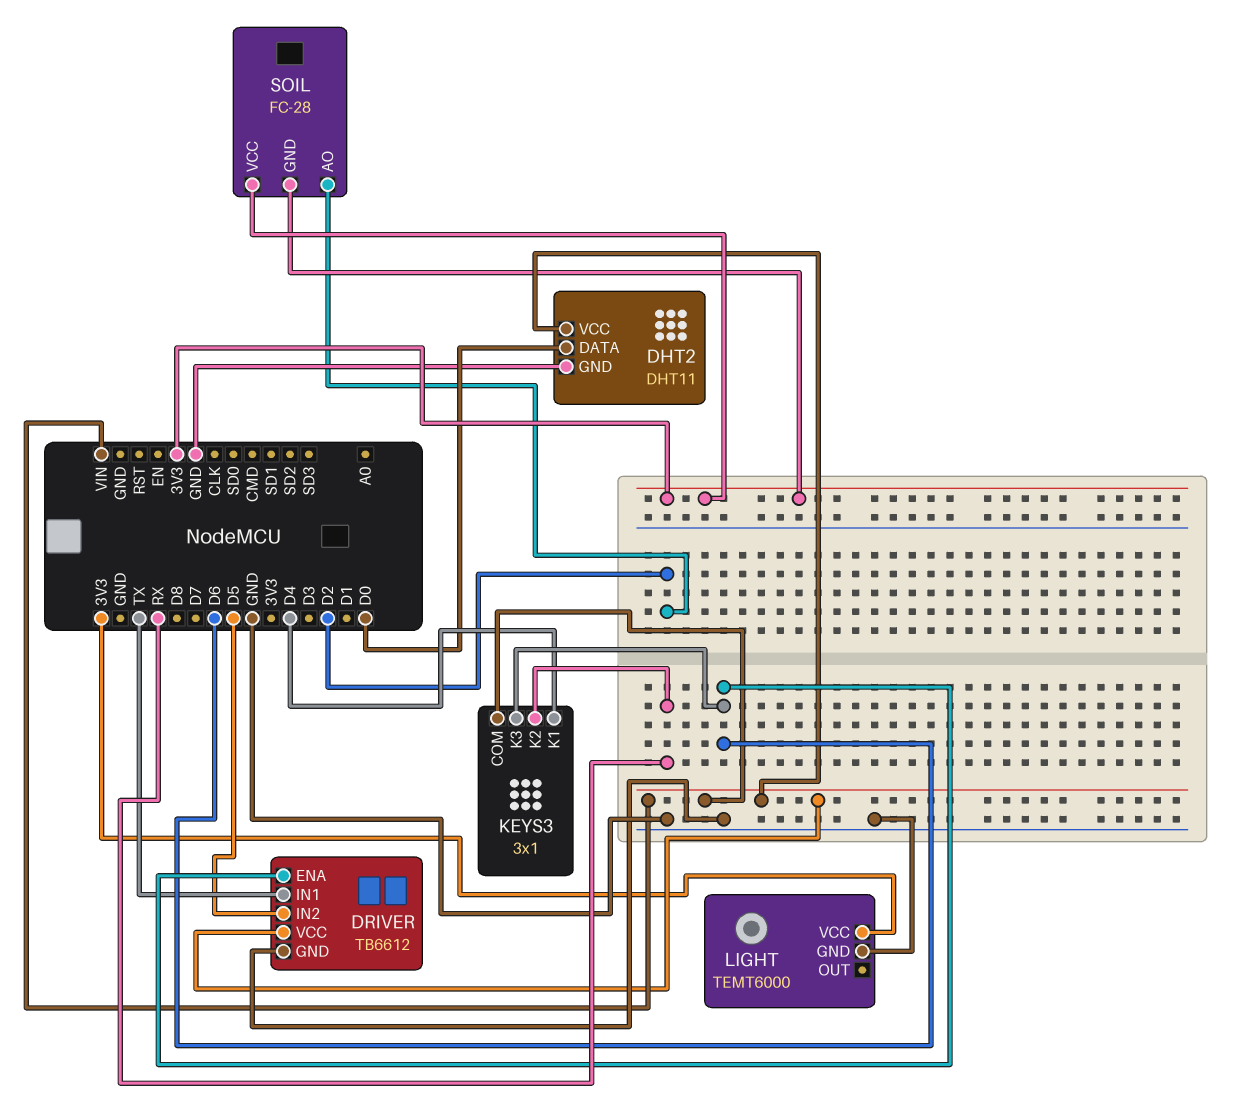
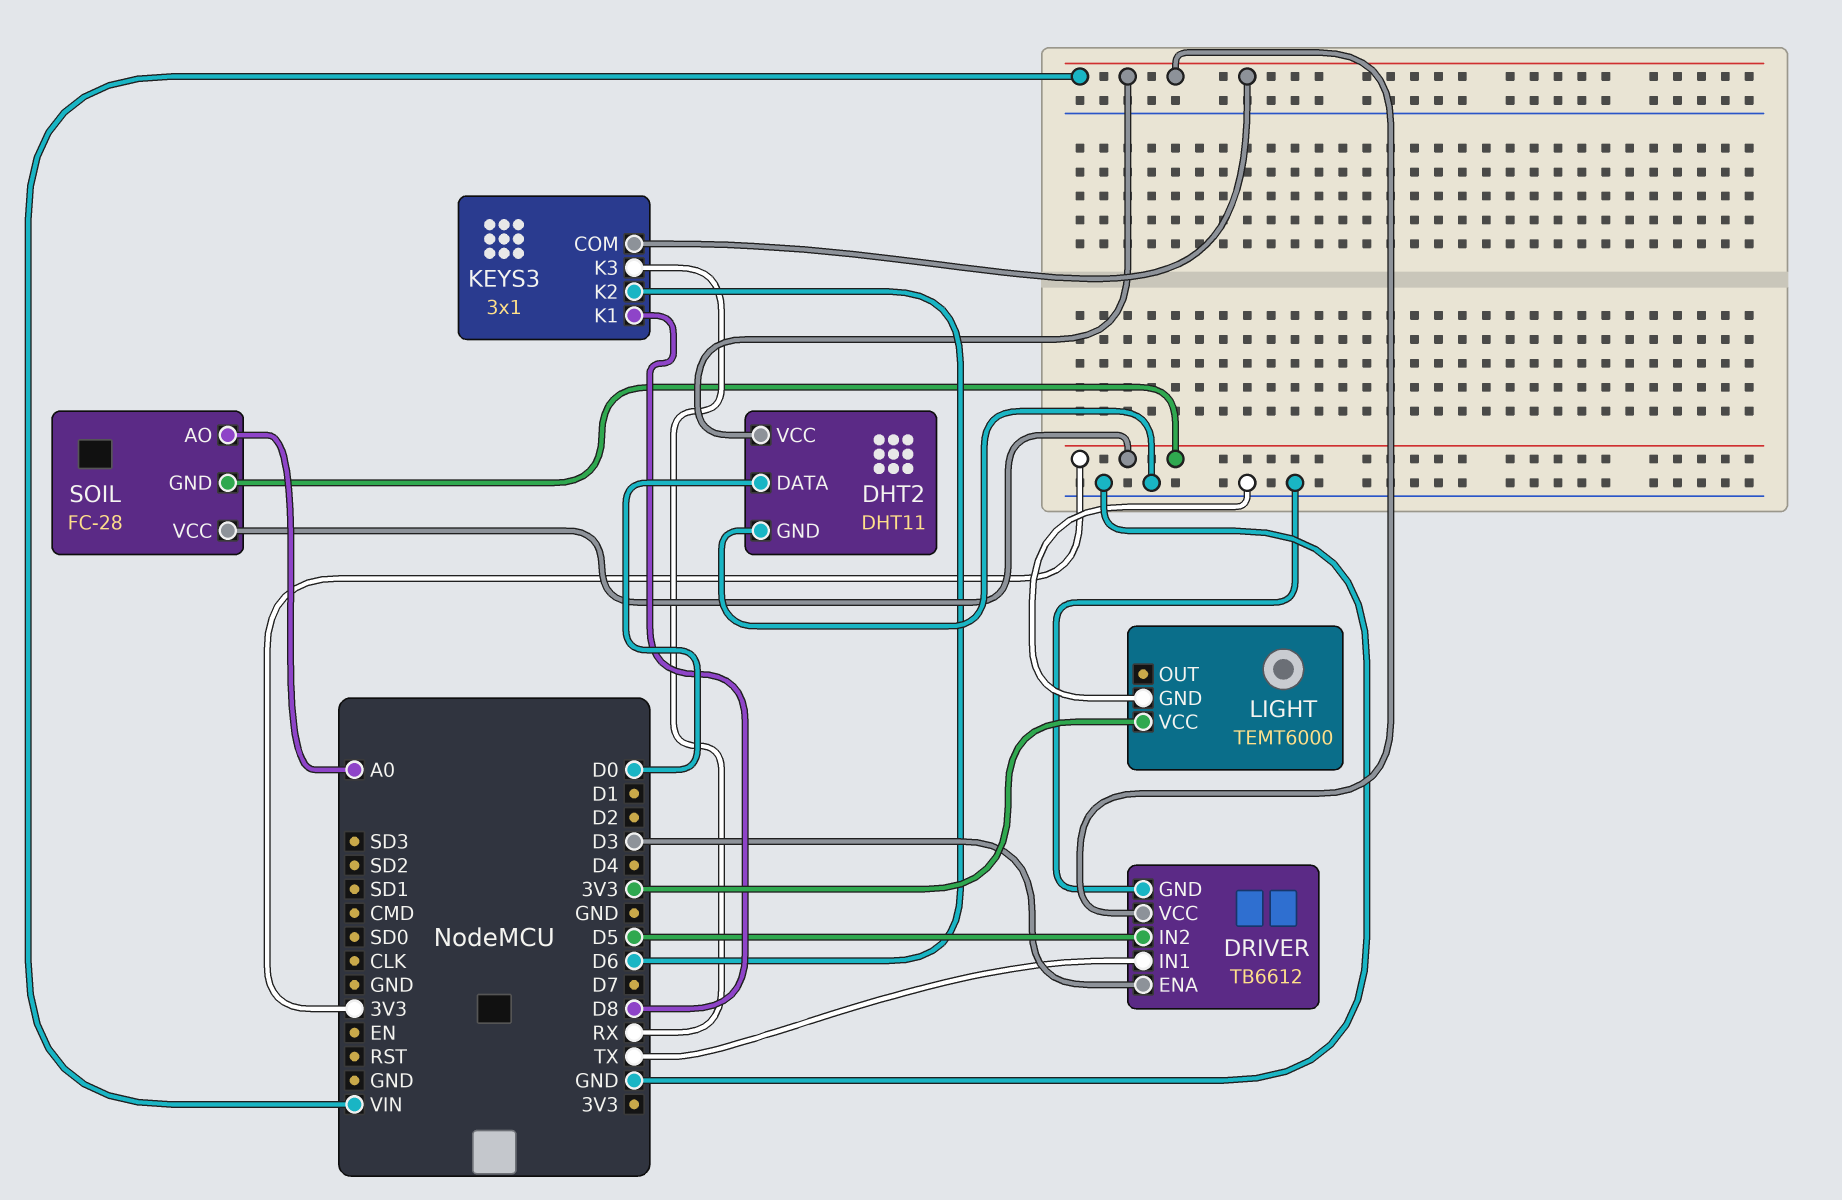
DRIVER pin ENA: D6 -> D3
KEYS3 pin K1: D4 -> D8
KEYS3 pin K2: RX -> D6
KEYS3 pin K3: D6 -> RX
SOIL pin AO: D2 -> A0

